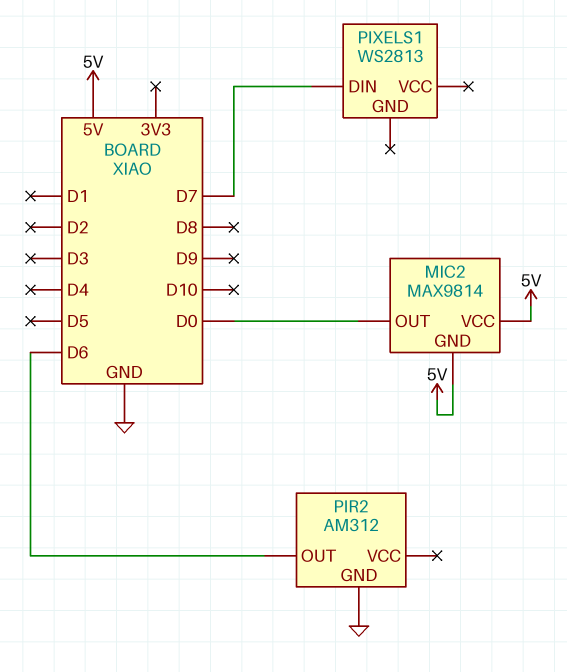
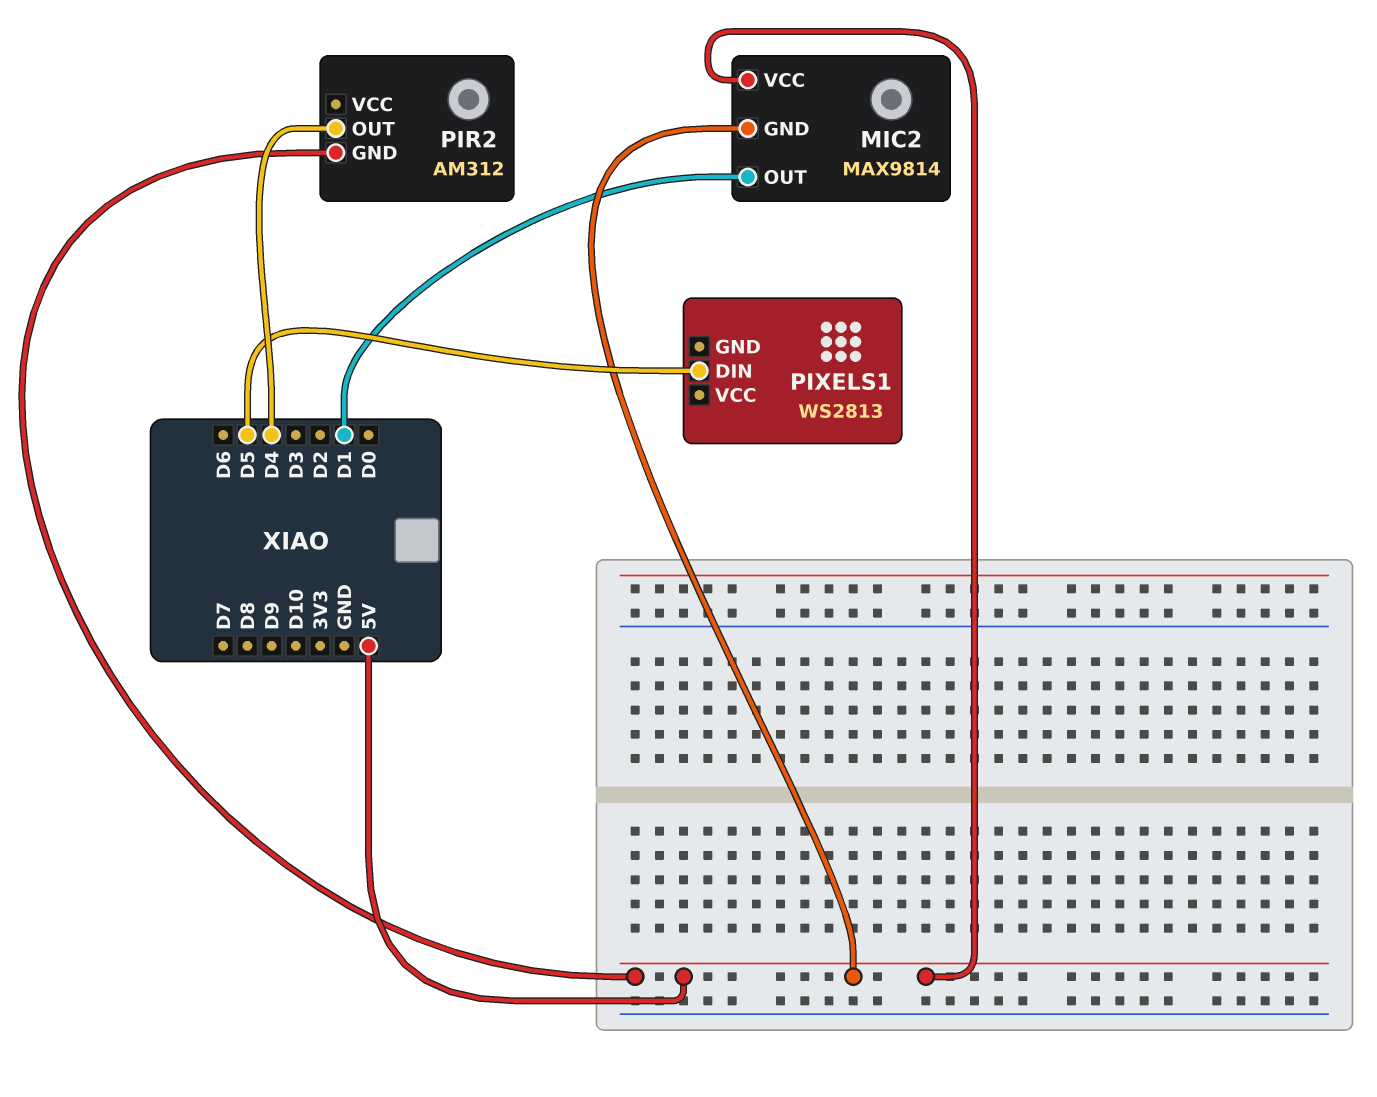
MIC2 pin OUT: D0 -> D1
PIR2 pin GND: GND -> 5V
PIR2 pin OUT: D6 -> D4
PIXELS1 pin DIN: D7 -> D5

